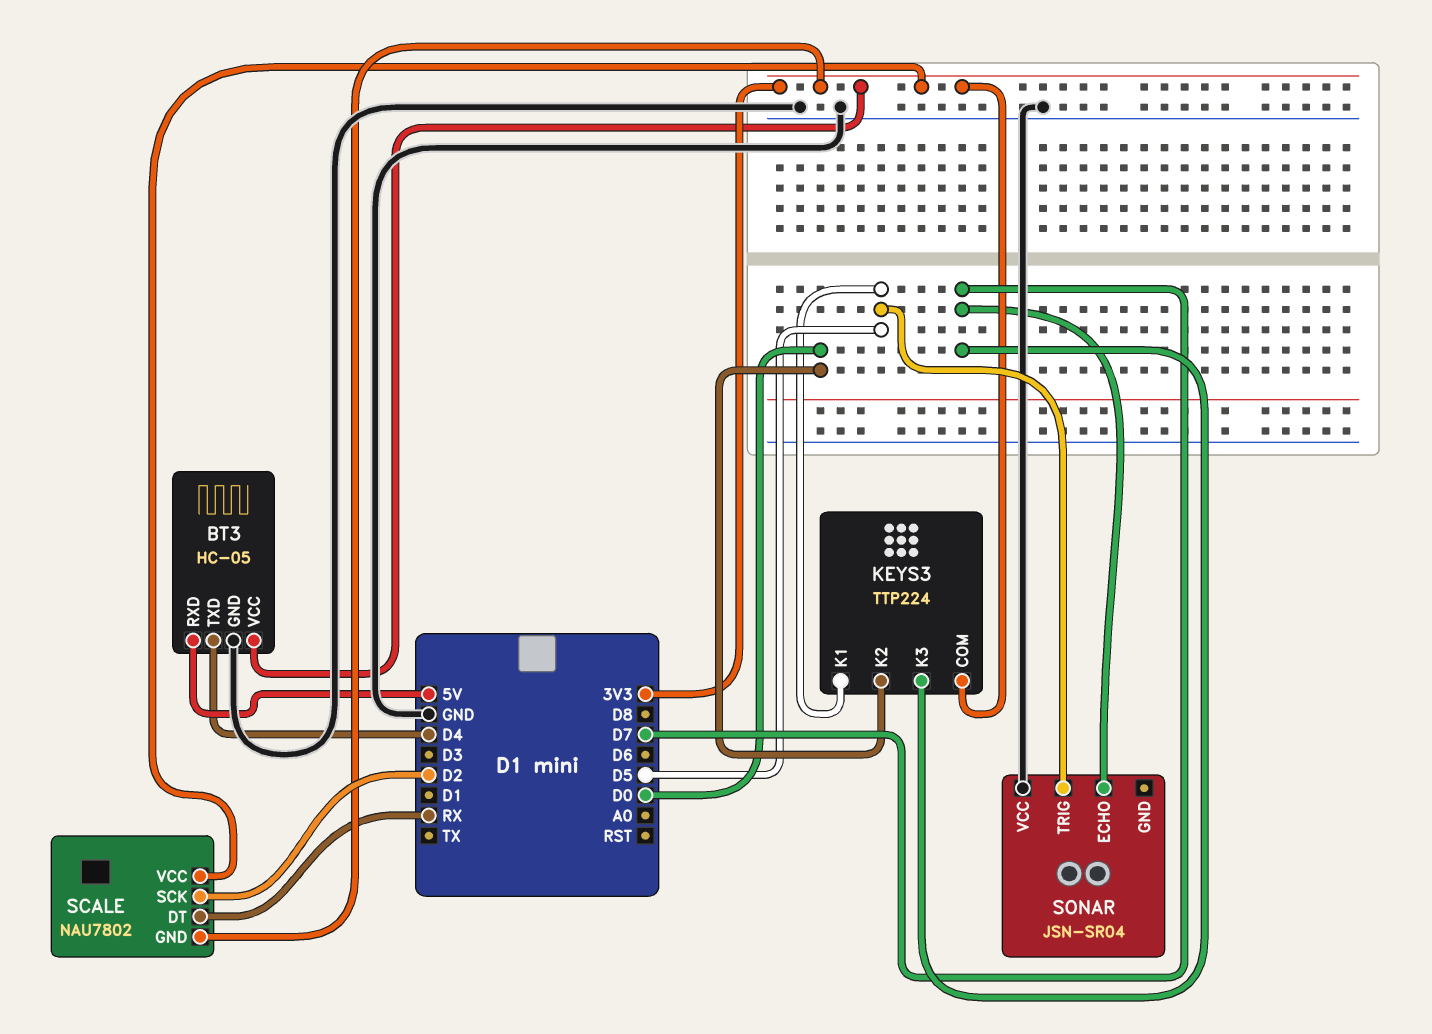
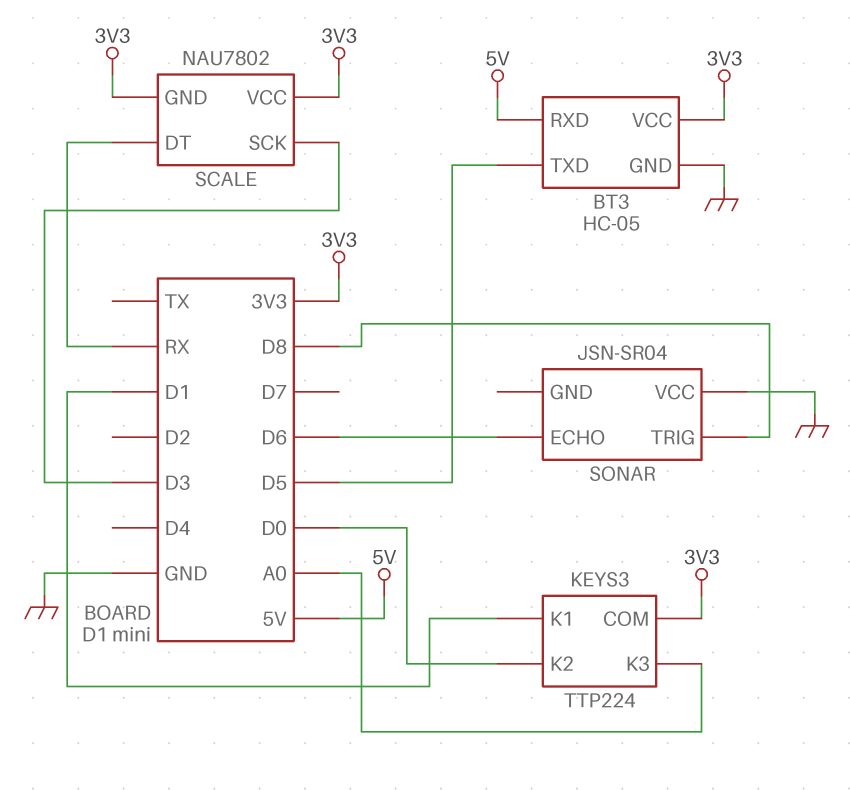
BT3 pin TXD: D4 -> D5
KEYS3 pin K1: D5 -> D1
KEYS3 pin K3: D7 -> A0
SCALE pin SCK: D2 -> D3
SONAR pin ECHO: D7 -> D6
SONAR pin TRIG: D5 -> D8

